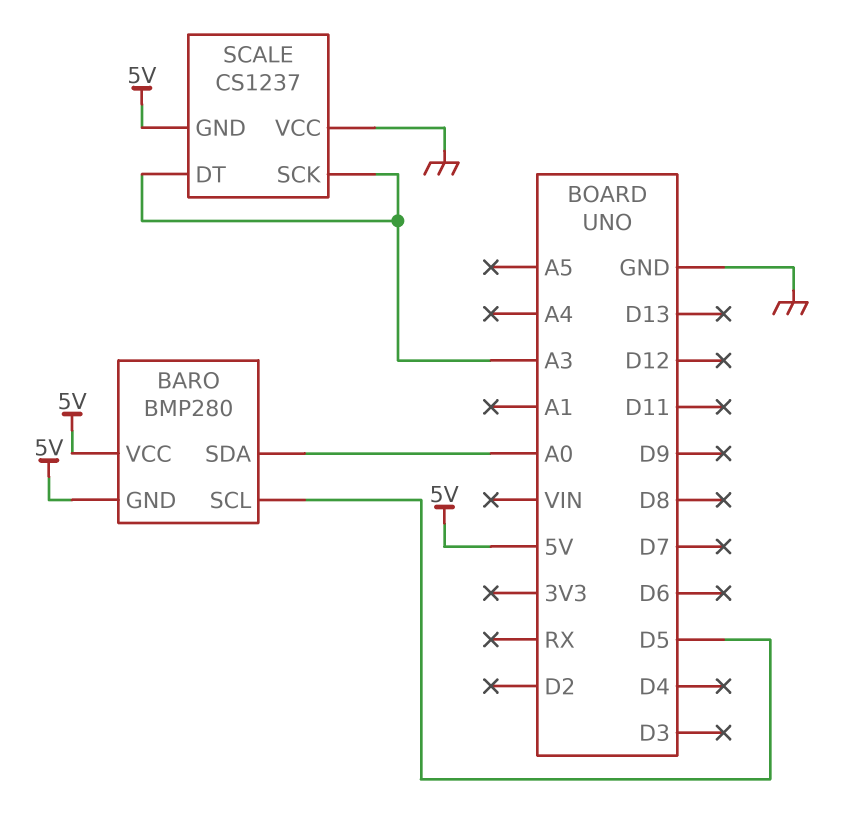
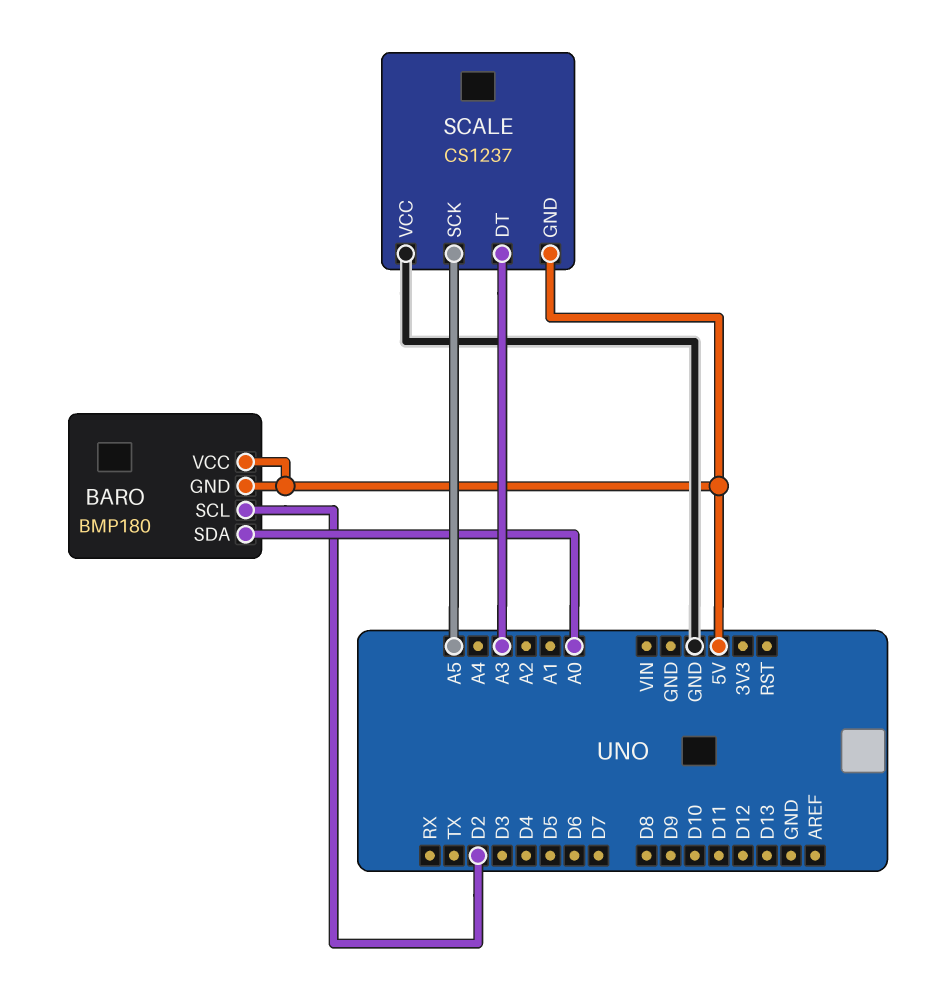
BARO: BMP280 -> BMP180
BARO pin SCL: D5 -> D2
SCALE pin SCK: A3 -> A5

